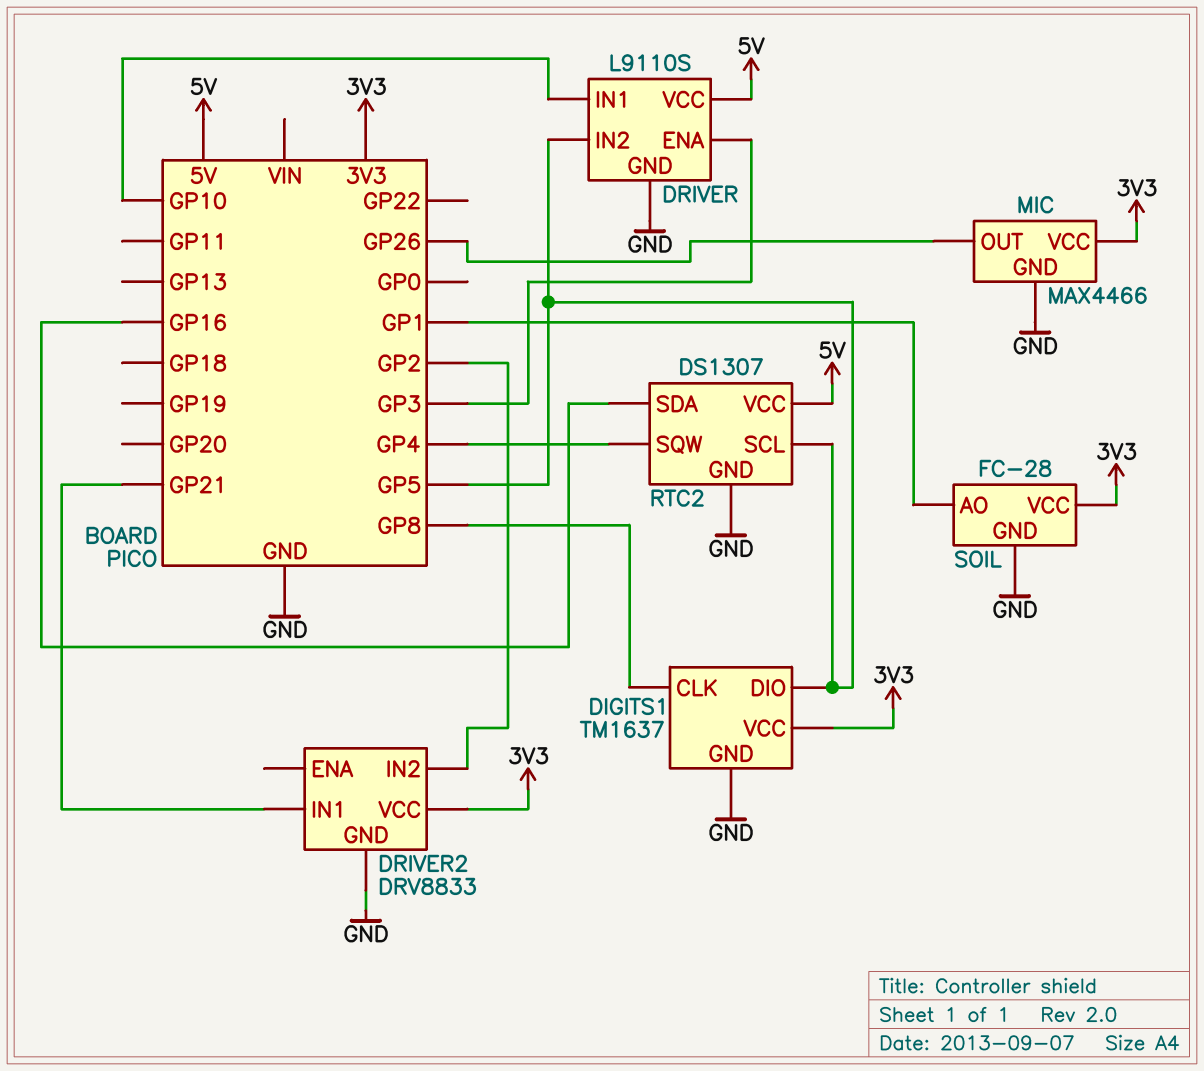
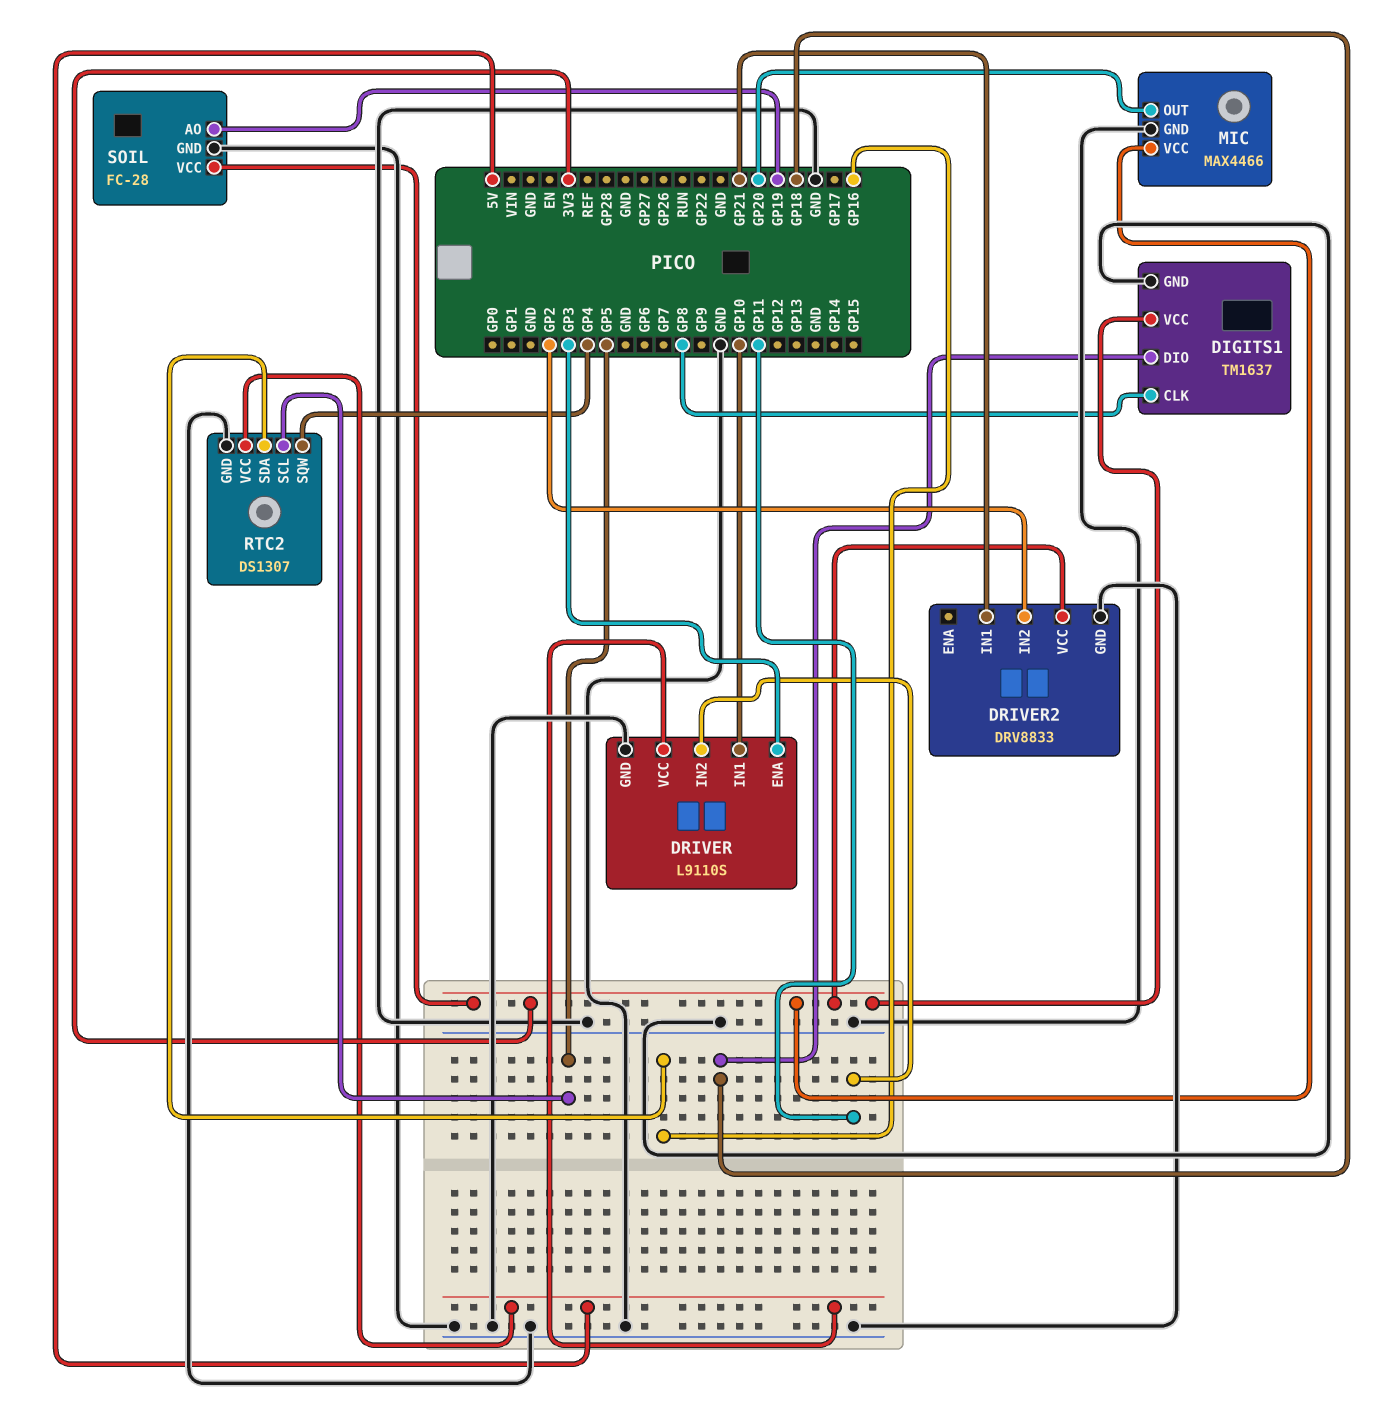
DIGITS1 pin DIO: GP5 -> GP18
DRIVER pin IN2: GP5 -> GP11
MIC pin OUT: GP26 -> GP20
SOIL pin AO: GP1 -> GP19

